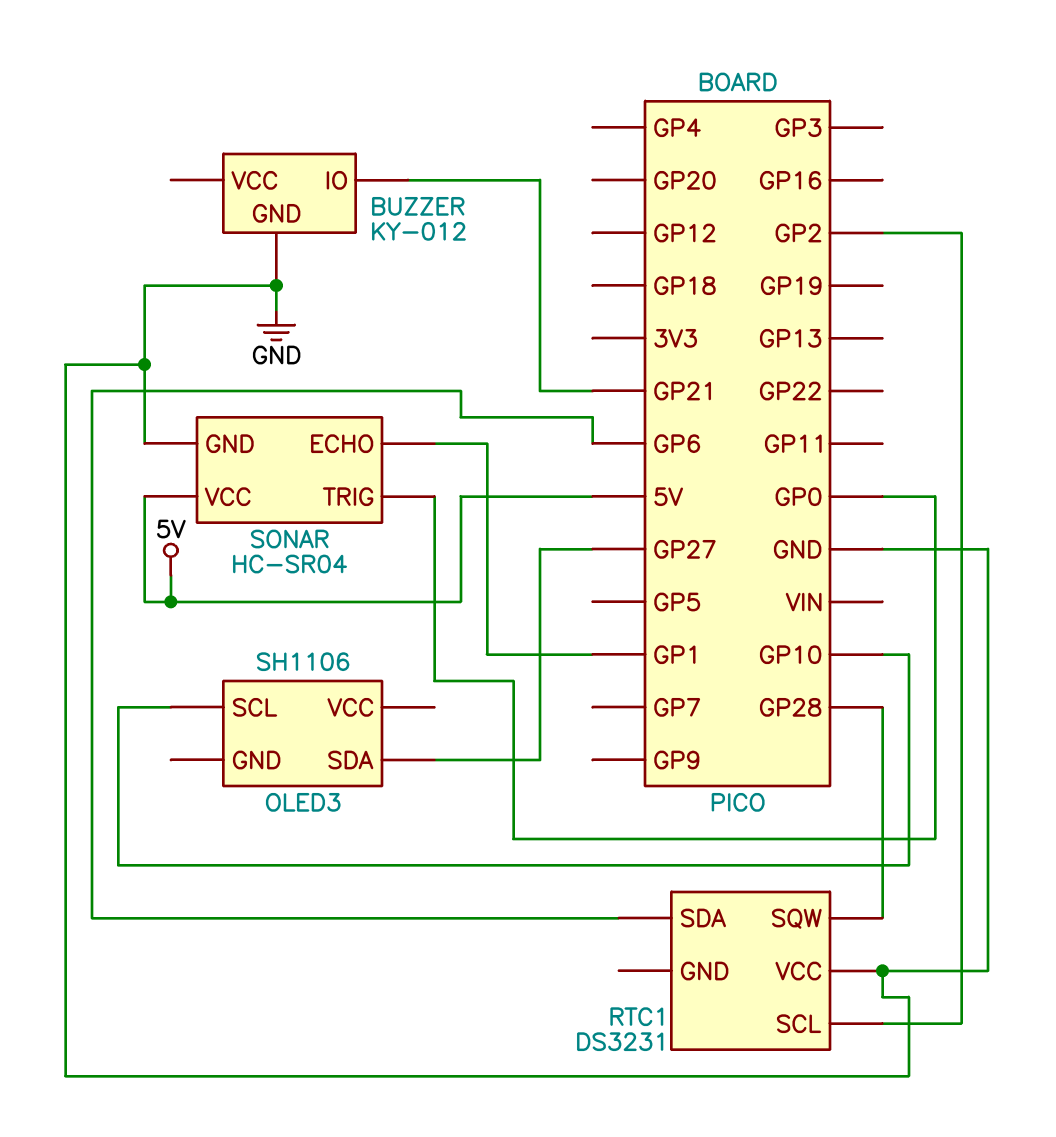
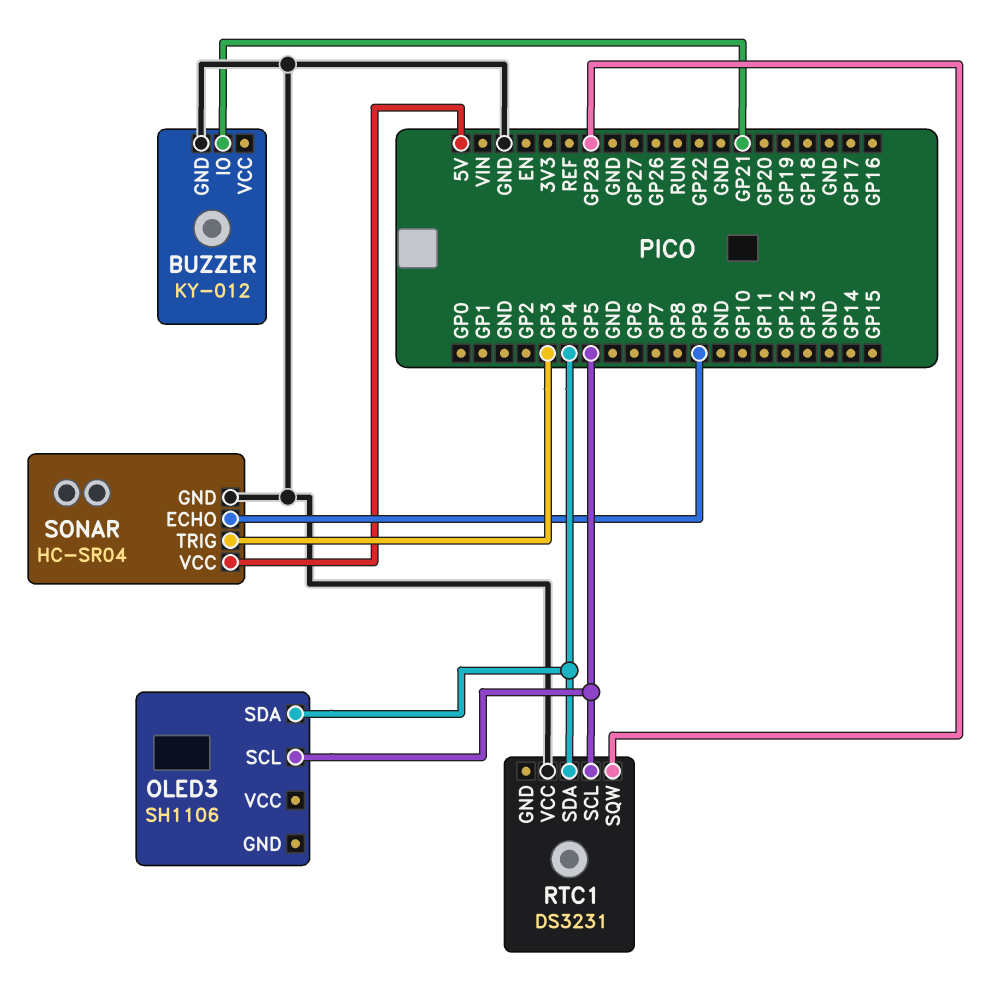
OLED3 pin SCL: GP10 -> GP5
OLED3 pin SDA: GP27 -> GP4
RTC1 pin SCL: GP2 -> GP5
RTC1 pin SDA: GP6 -> GP4
SONAR pin ECHO: GP1 -> GP9
SONAR pin TRIG: GP0 -> GP3

